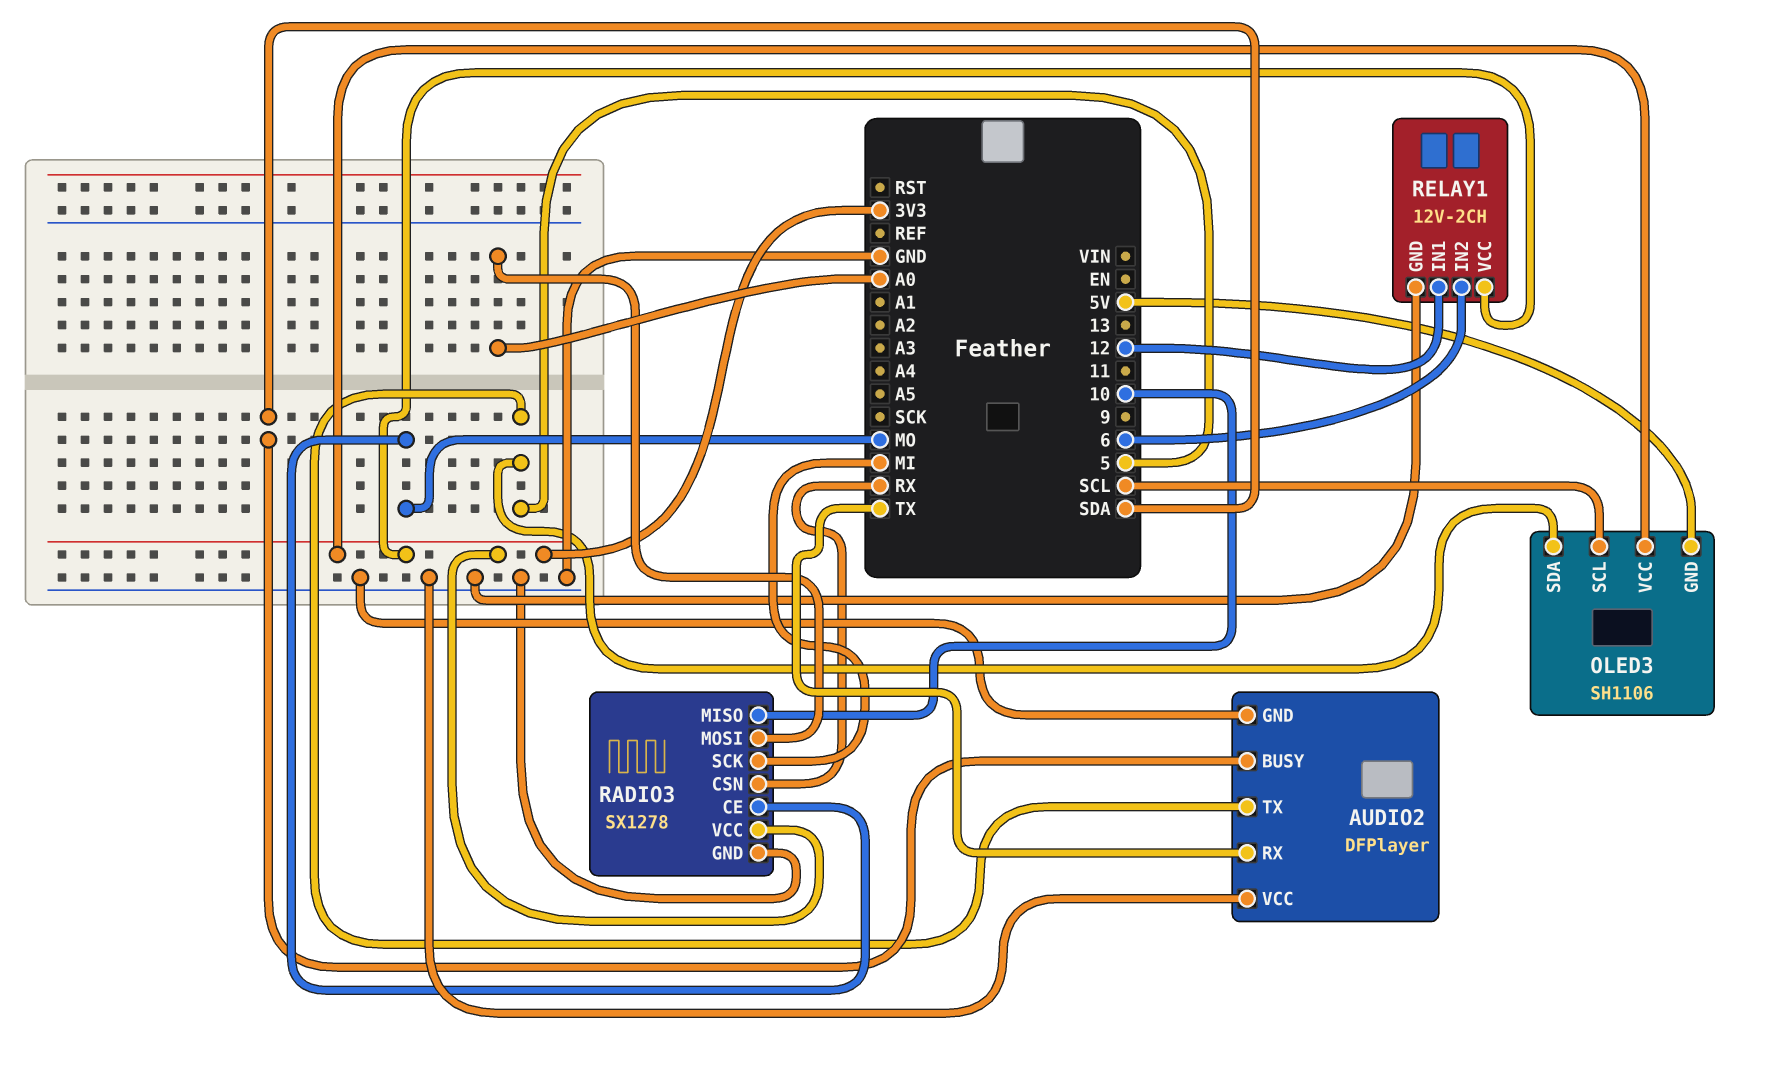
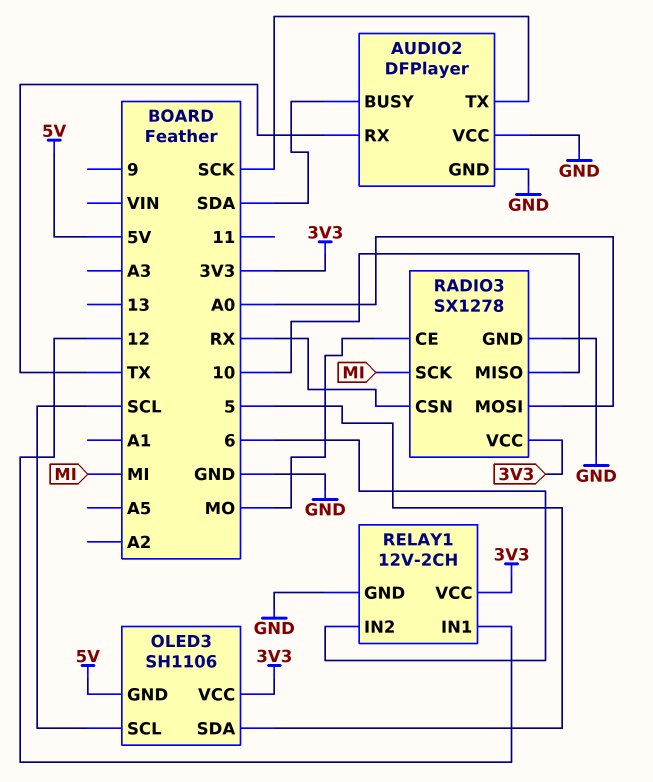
AUDIO2 pin TX: 5 -> SCK

